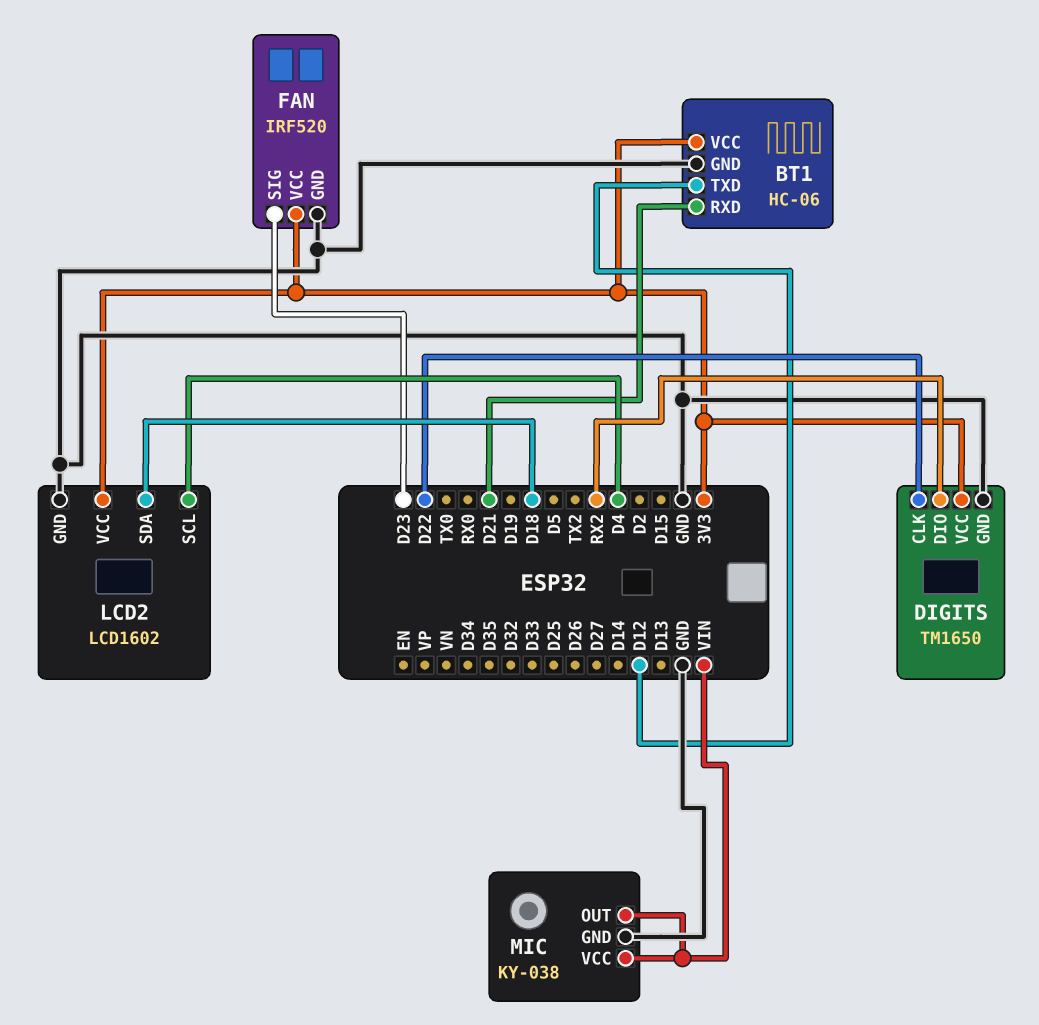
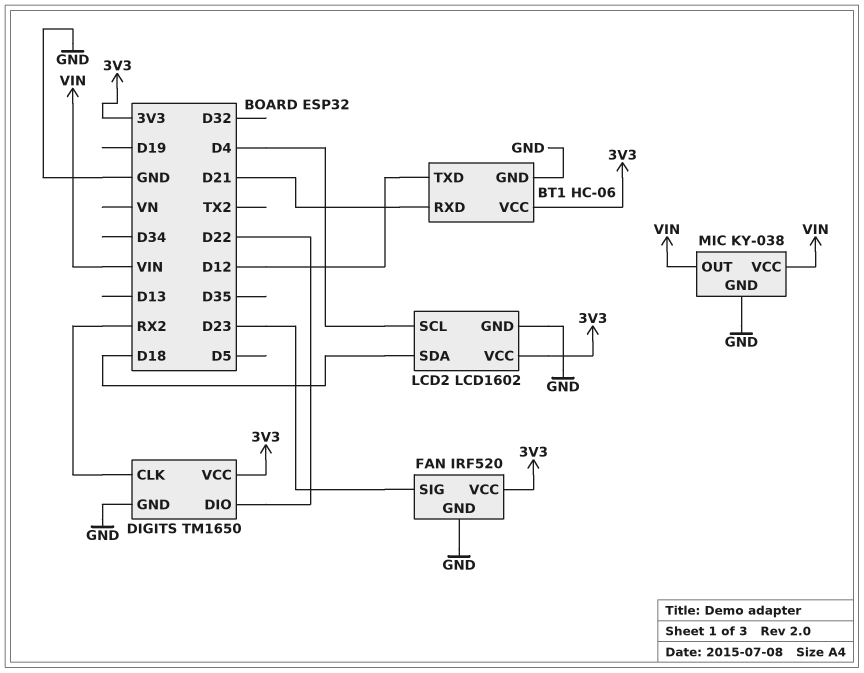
DIGITS pin CLK: D22 -> RX2
DIGITS pin DIO: RX2 -> D22

